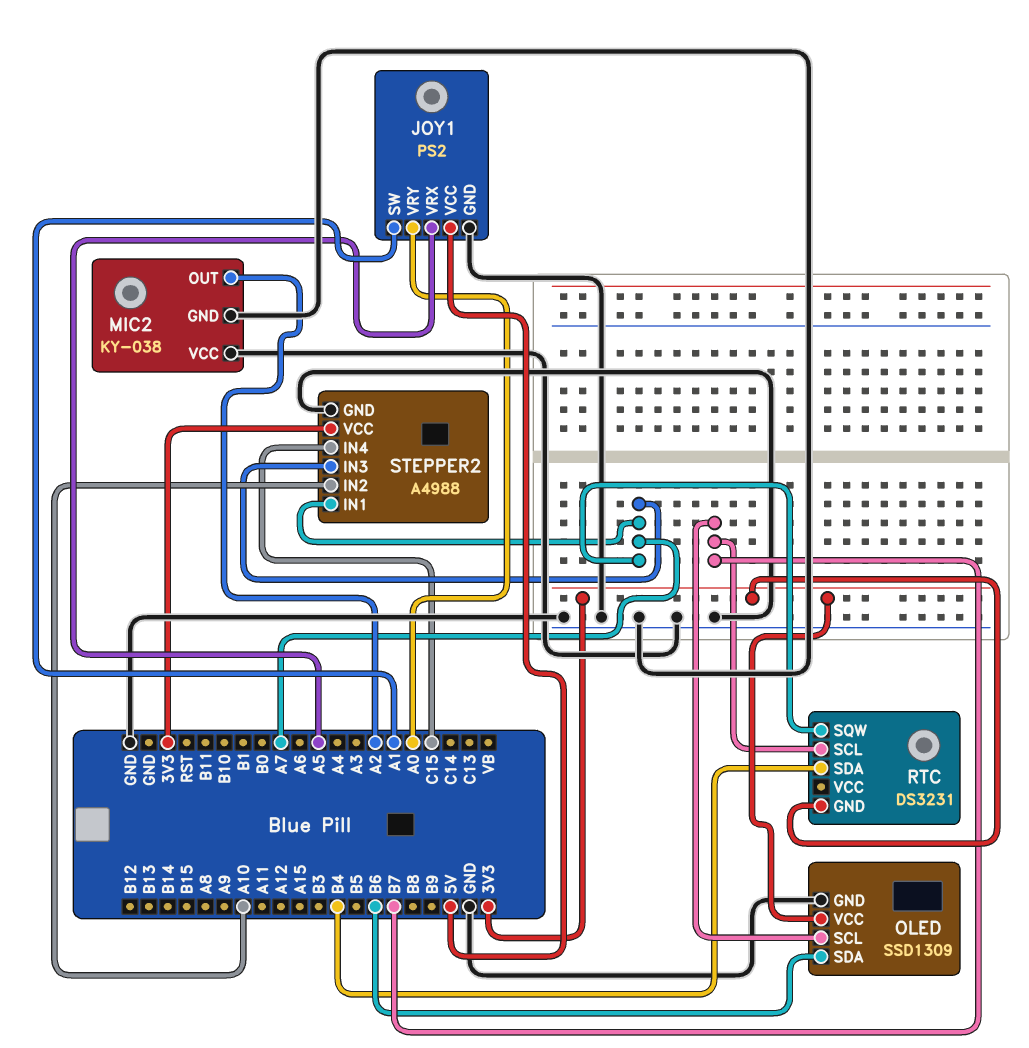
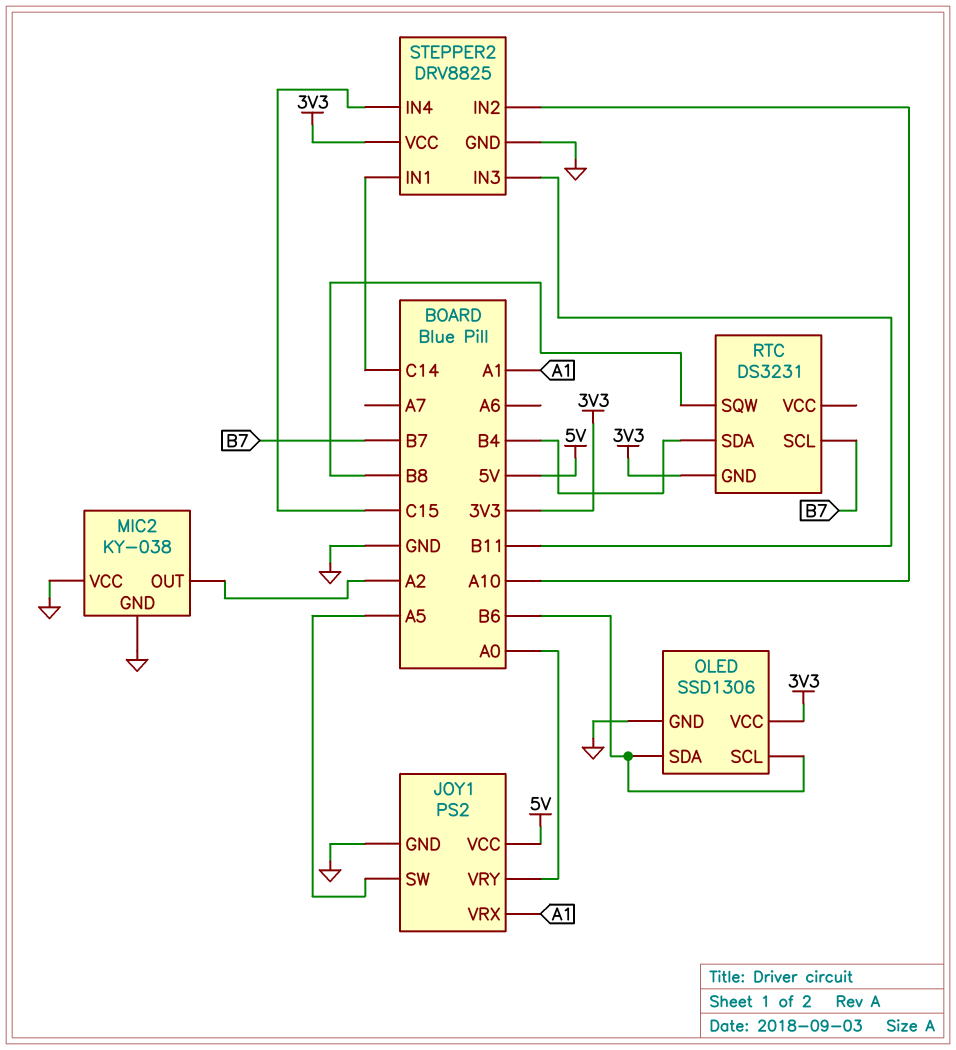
JOY1 pin SW: A1 -> A5
JOY1 pin VRX: A5 -> A1
OLED: SSD1309 -> SSD1306
OLED pin SCL: B7 -> B6
RTC pin SQW: A7 -> B8
STEPPER2: A4988 -> DRV8825
STEPPER2 pin IN1: A7 -> C14
STEPPER2 pin IN3: A7 -> B11

